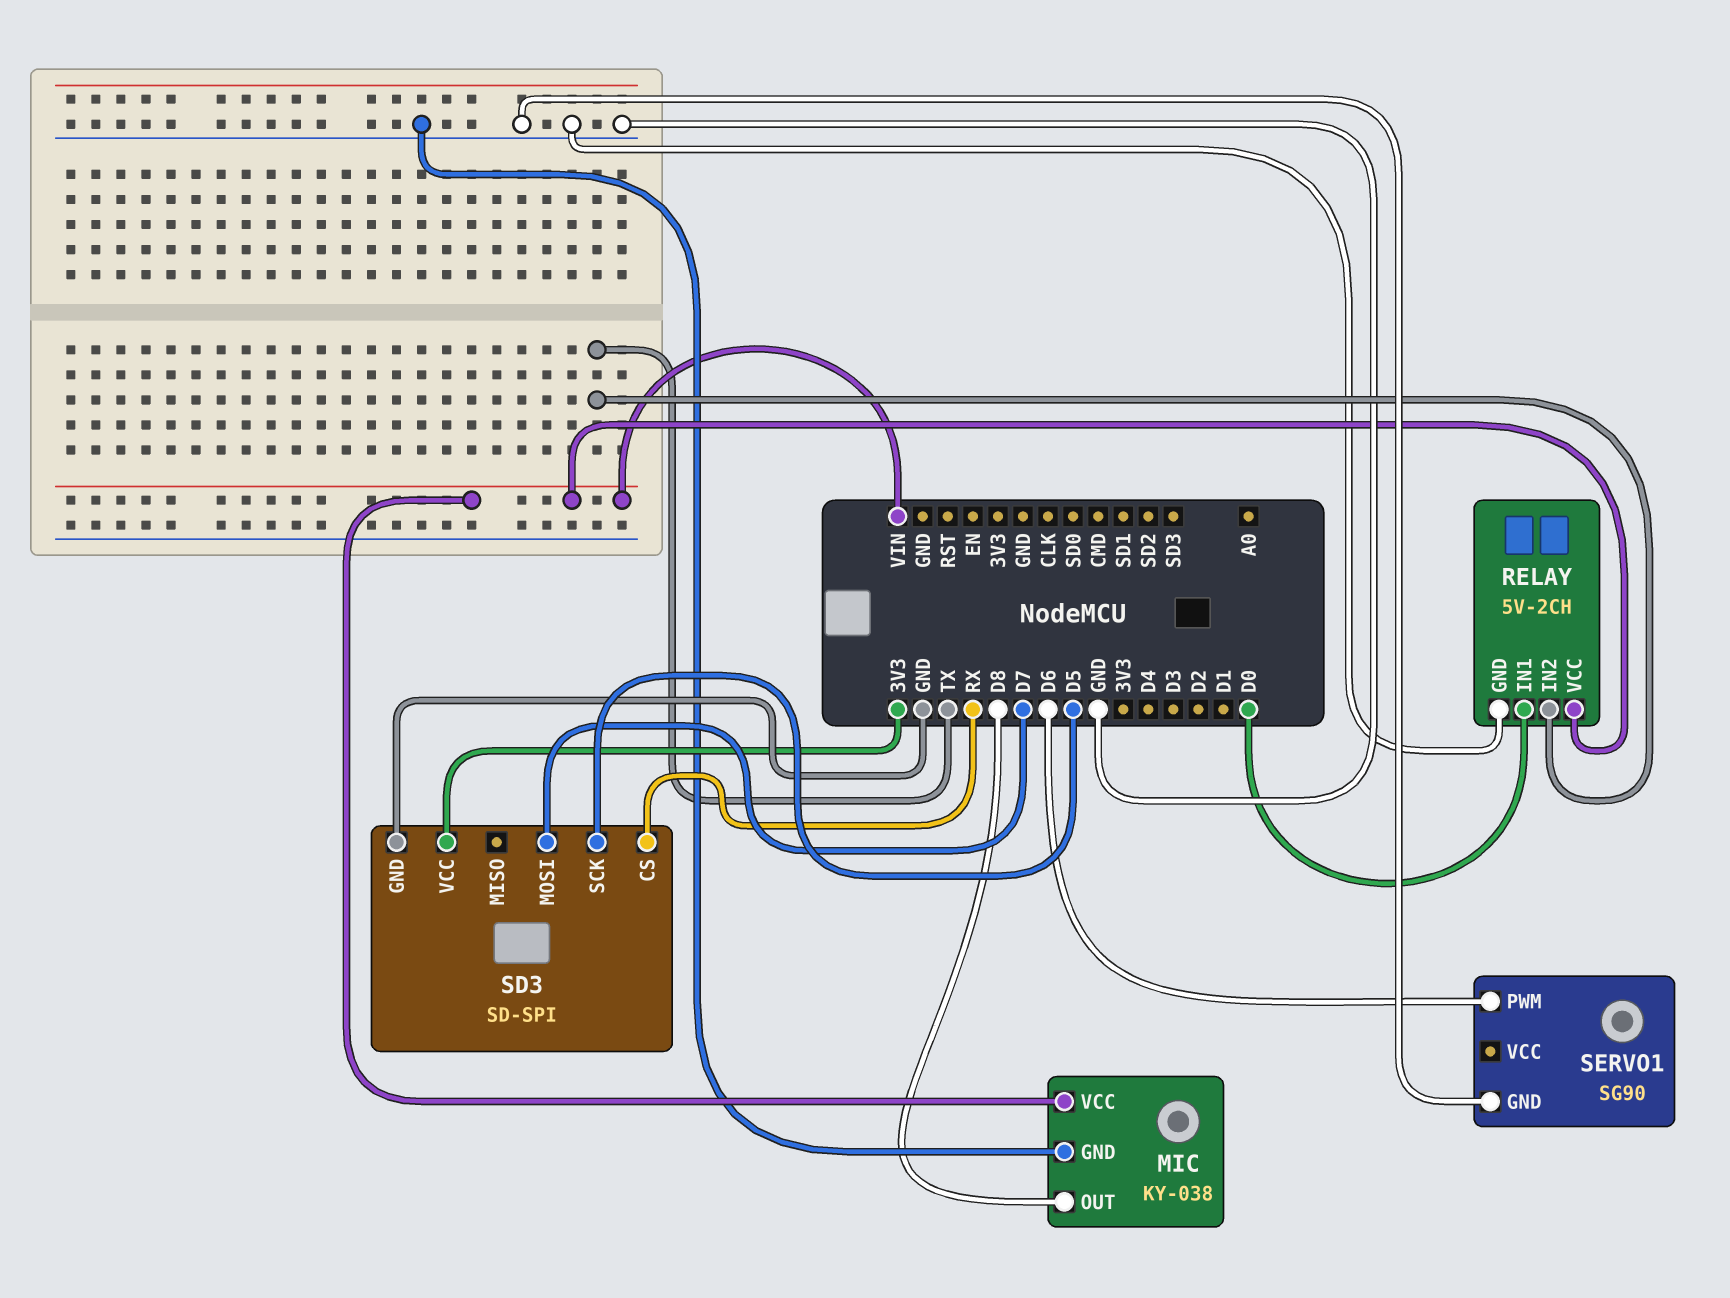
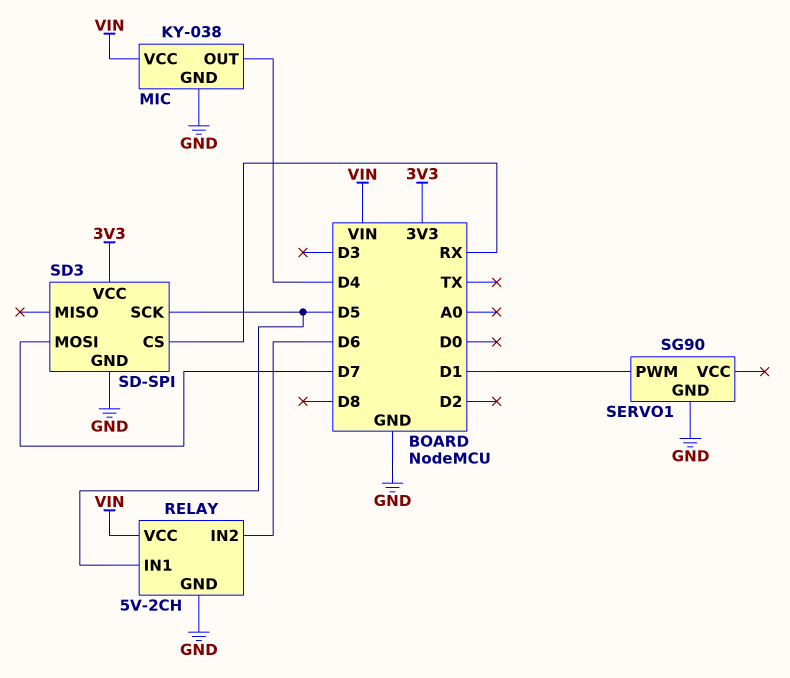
MIC pin OUT: D8 -> D4
RELAY pin IN1: D0 -> D5
RELAY pin IN2: TX -> D6
SERVO1 pin PWM: D6 -> D1

